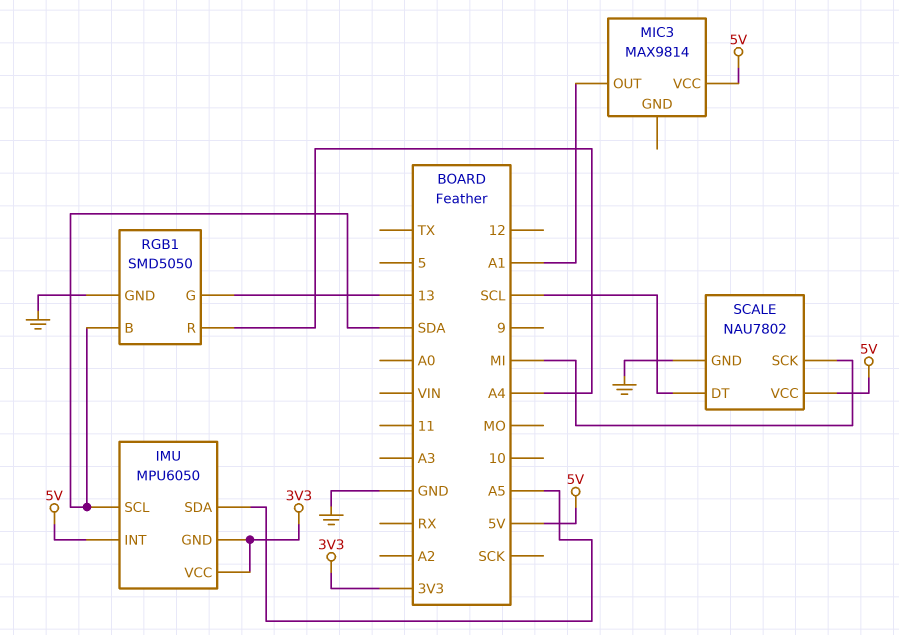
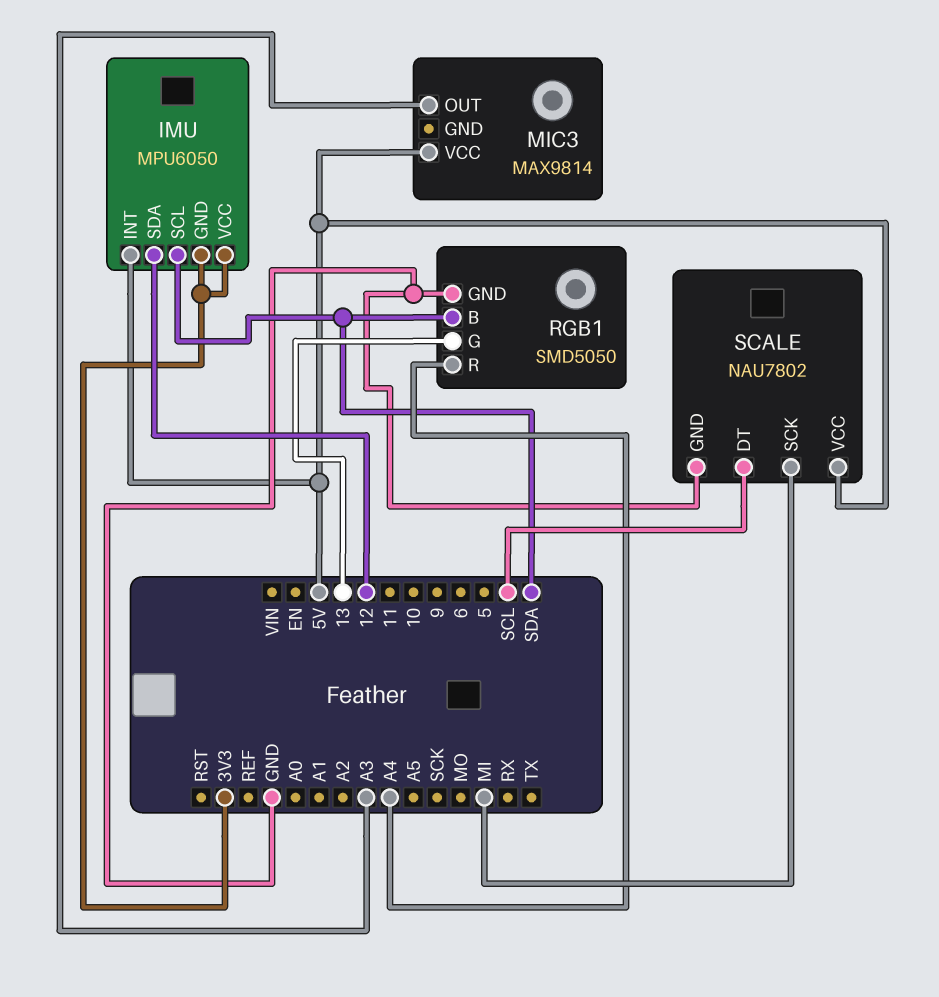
IMU pin SDA: A5 -> 12
MIC3 pin OUT: A1 -> A3

